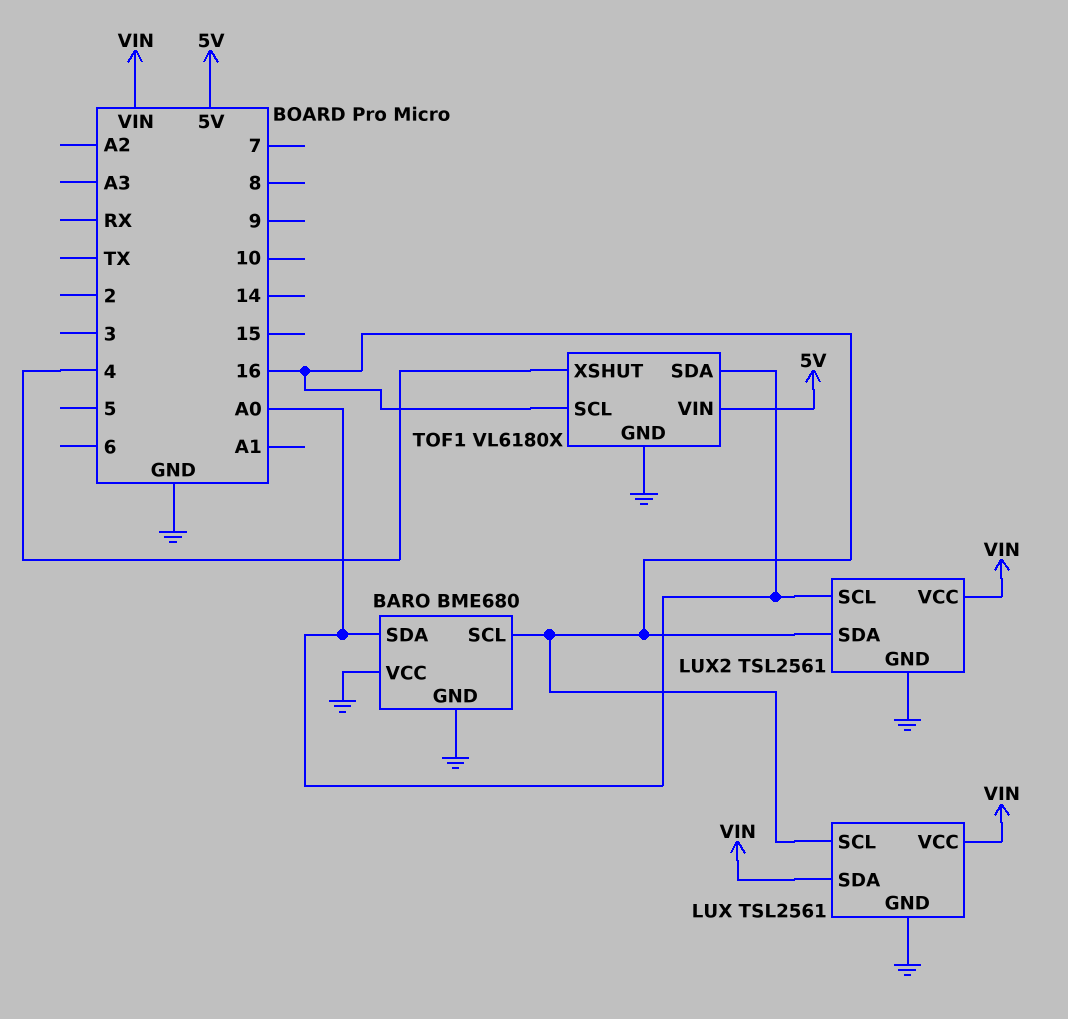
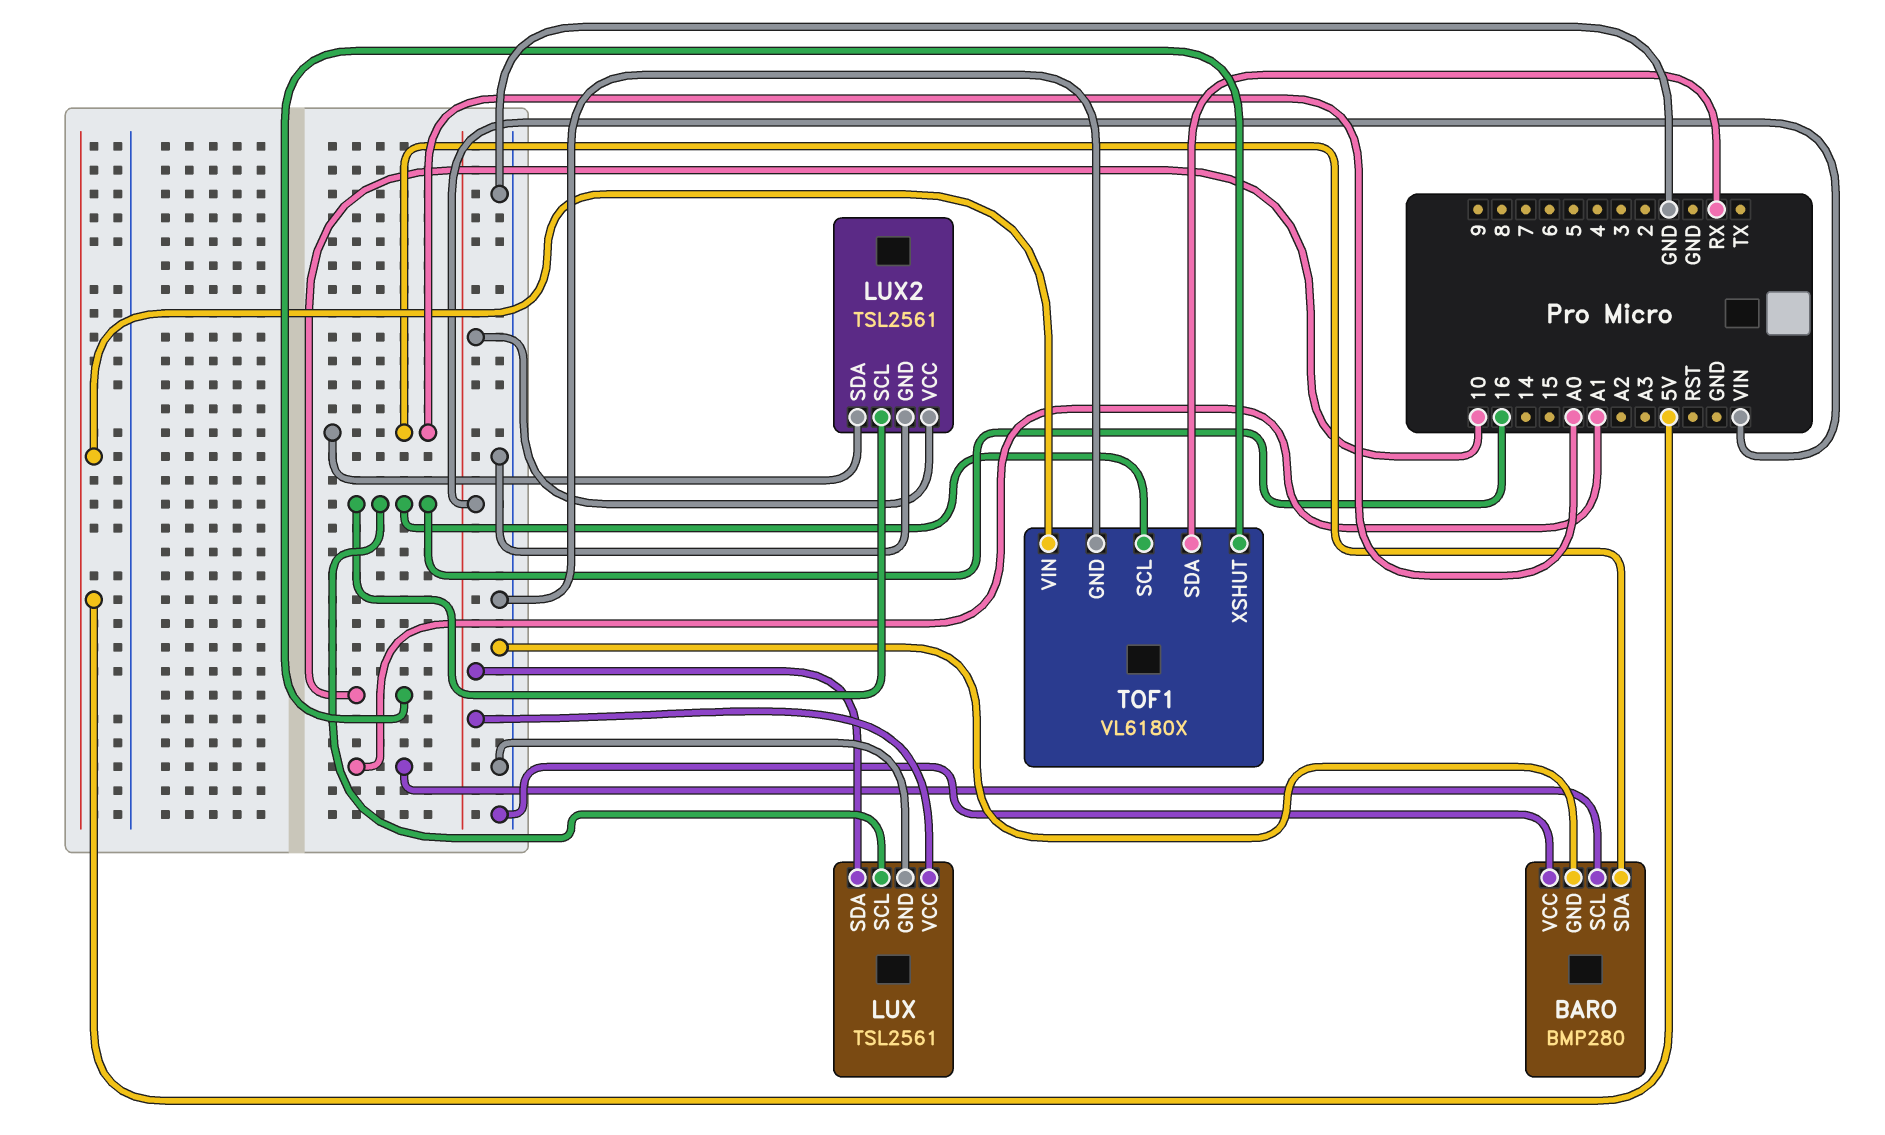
BARO: BME680 -> BMP280
BARO pin SCL: 16 -> A1
LUX2 pin SCL: A0 -> 16
LUX2 pin SDA: 16 -> A0
TOF1 pin SDA: A0 -> RX
TOF1 pin XSHUT: 4 -> 10

